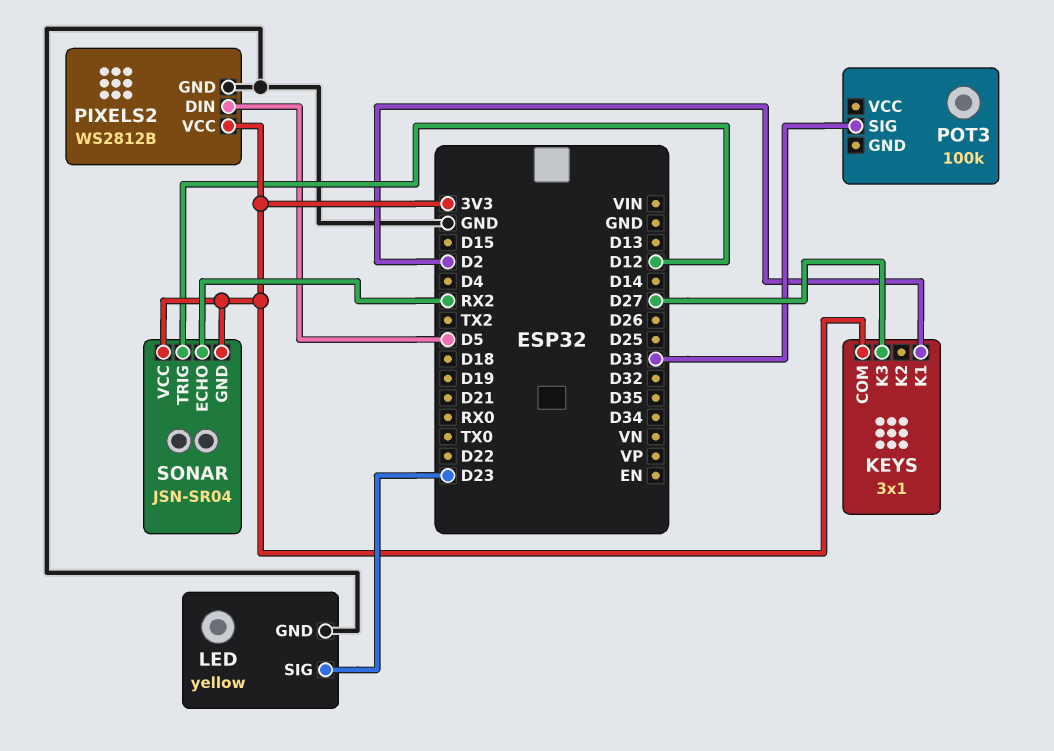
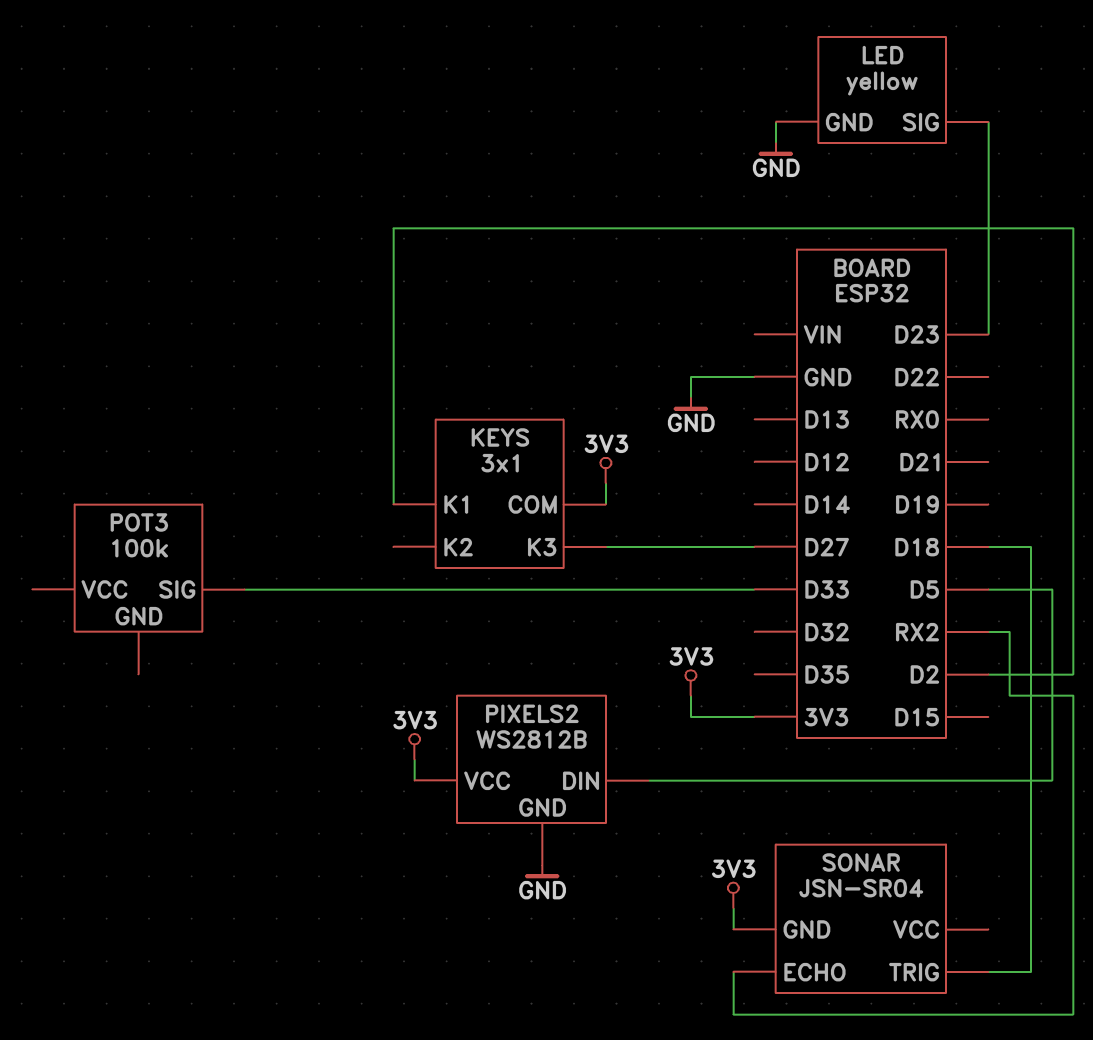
SONAR pin TRIG: D12 -> D18
SONAR pin VCC: 3V3 -> none

